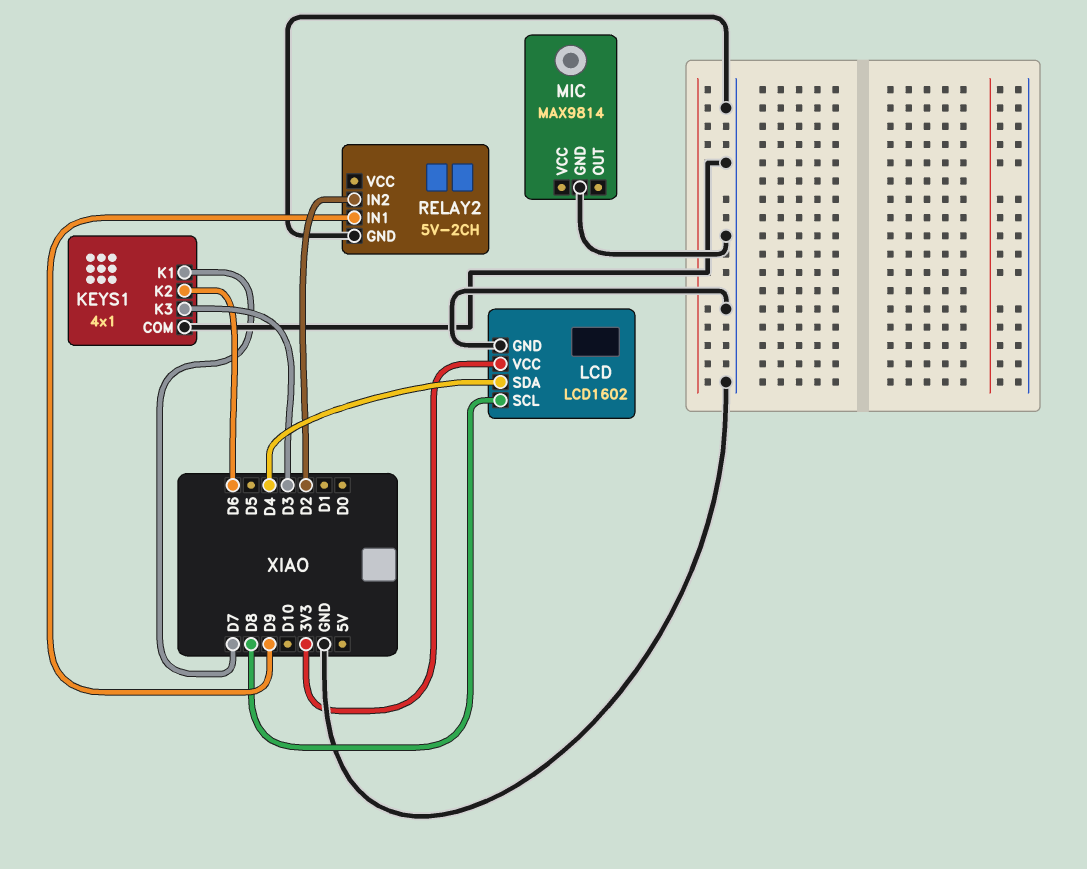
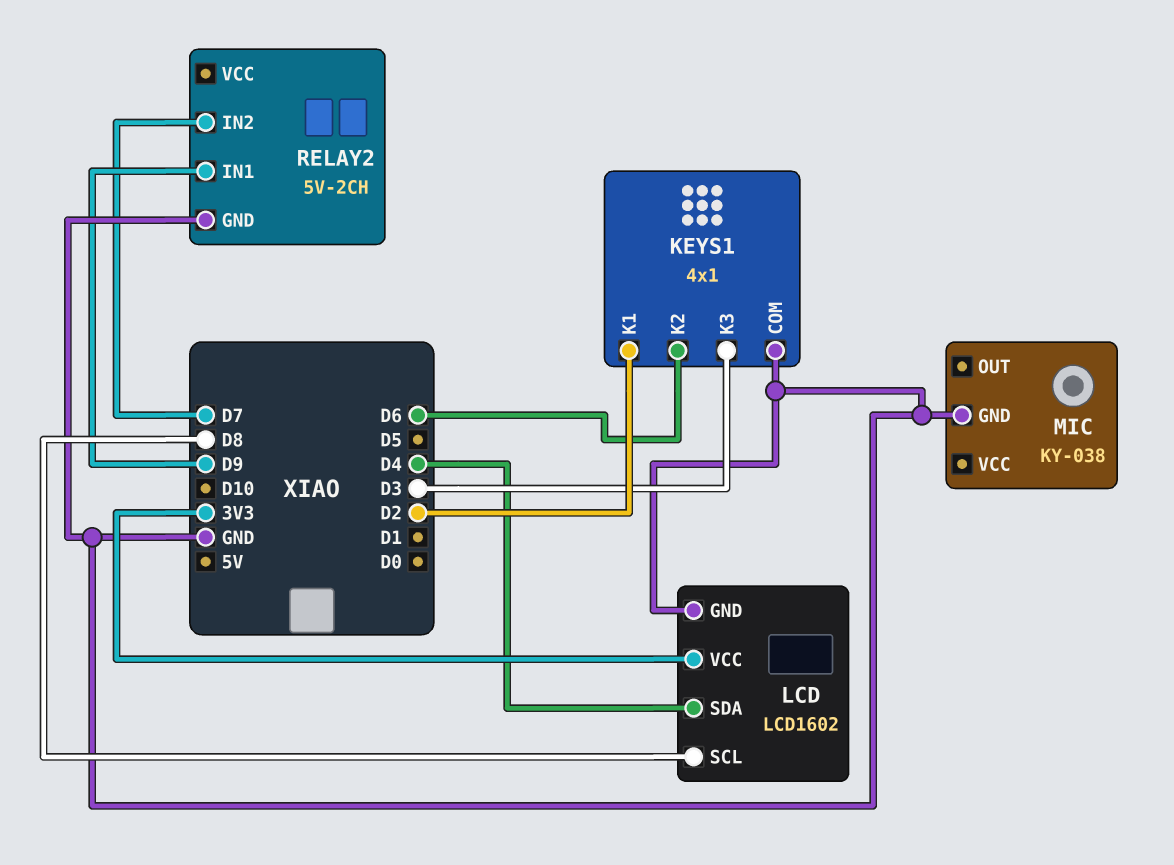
KEYS1 pin K1: D7 -> D2
MIC: MAX9814 -> KY-038
RELAY2 pin IN2: D2 -> D7

